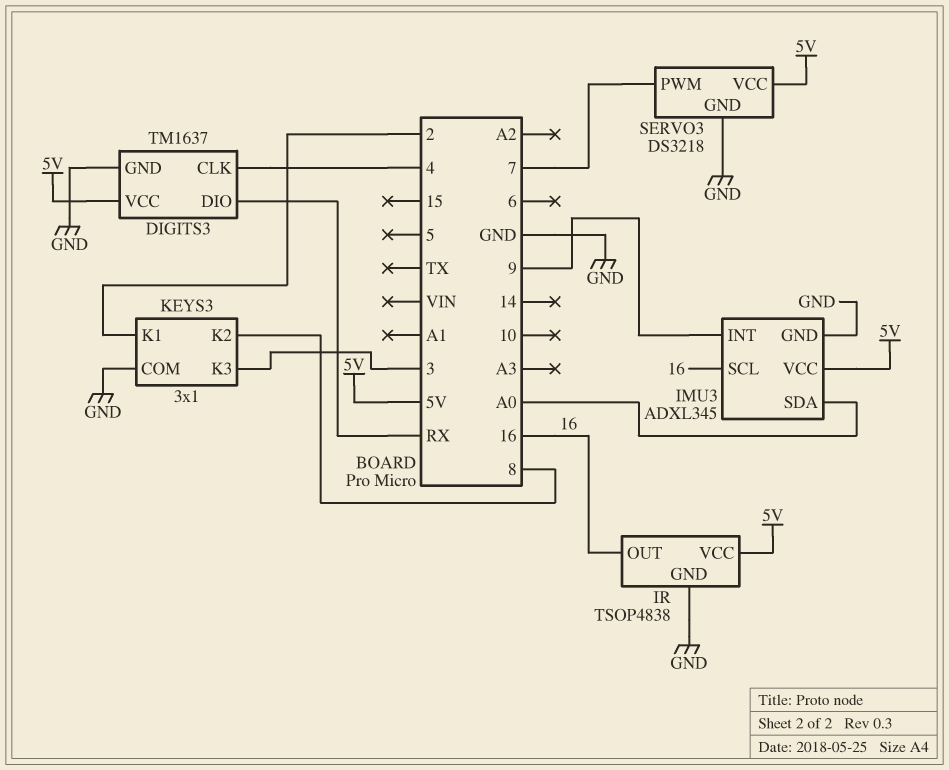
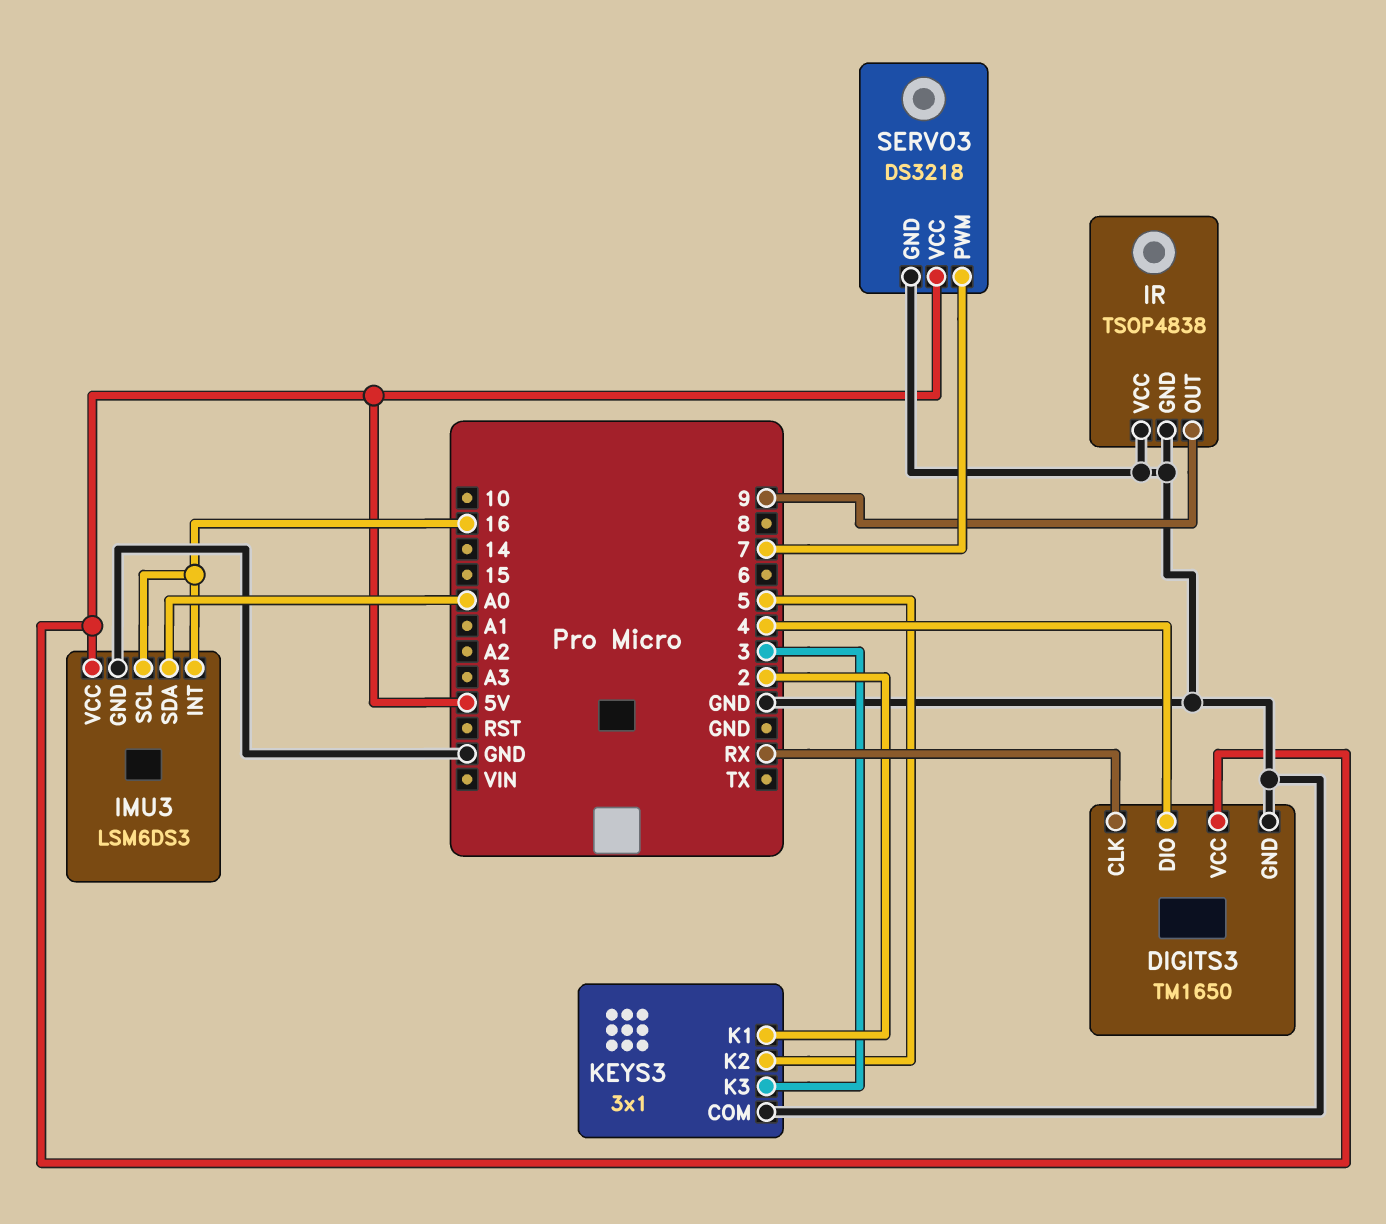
DIGITS3: TM1637 -> TM1650
DIGITS3 pin CLK: 4 -> RX
DIGITS3 pin DIO: RX -> 4
IMU3: ADXL345 -> LSM6DS3
IMU3 pin INT: 9 -> 16
IR pin OUT: 16 -> 9
IR pin VCC: 5V -> GND
KEYS3 pin K2: 8 -> 5

